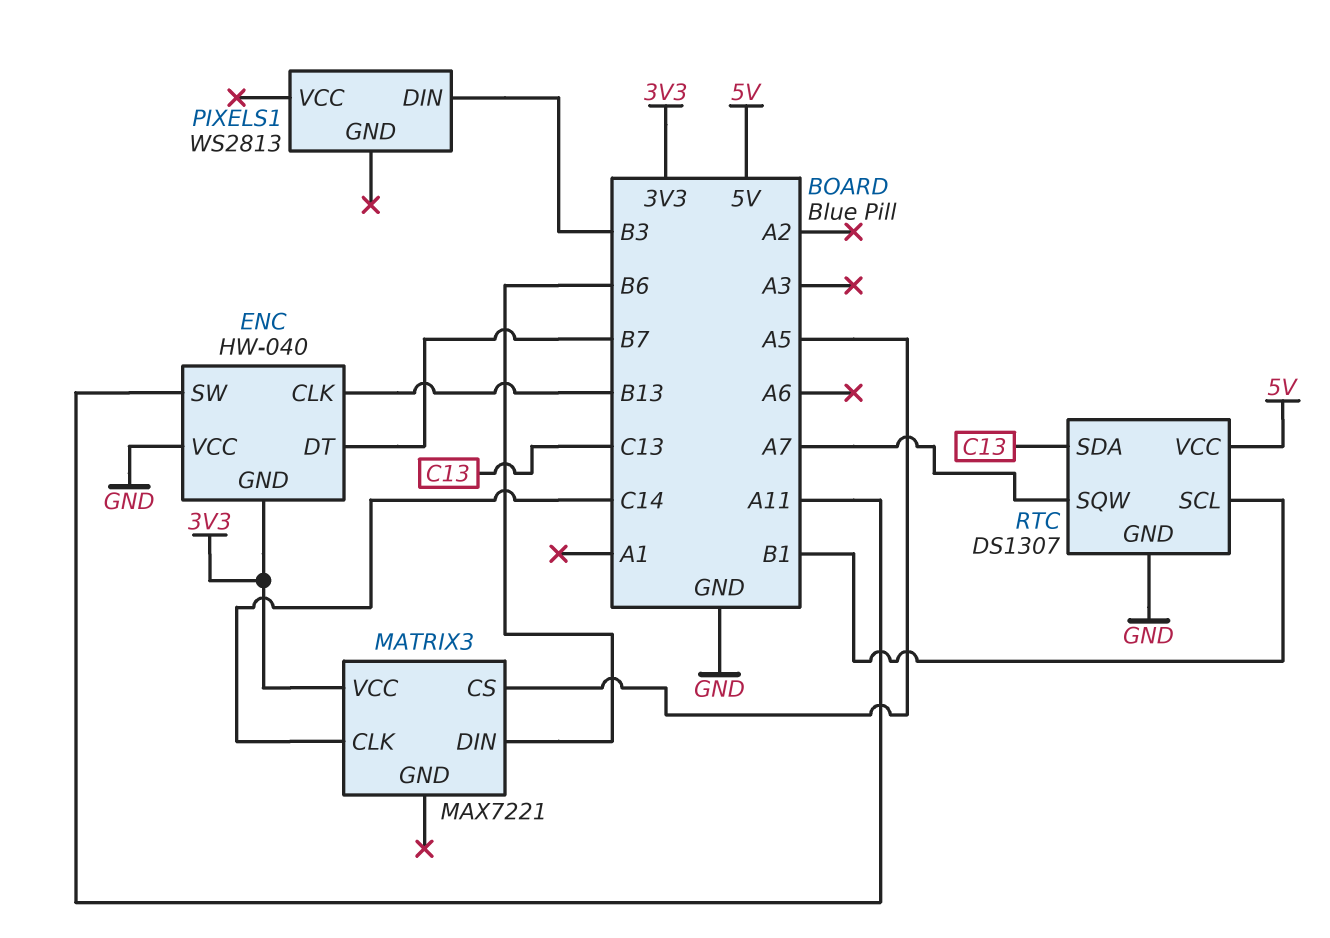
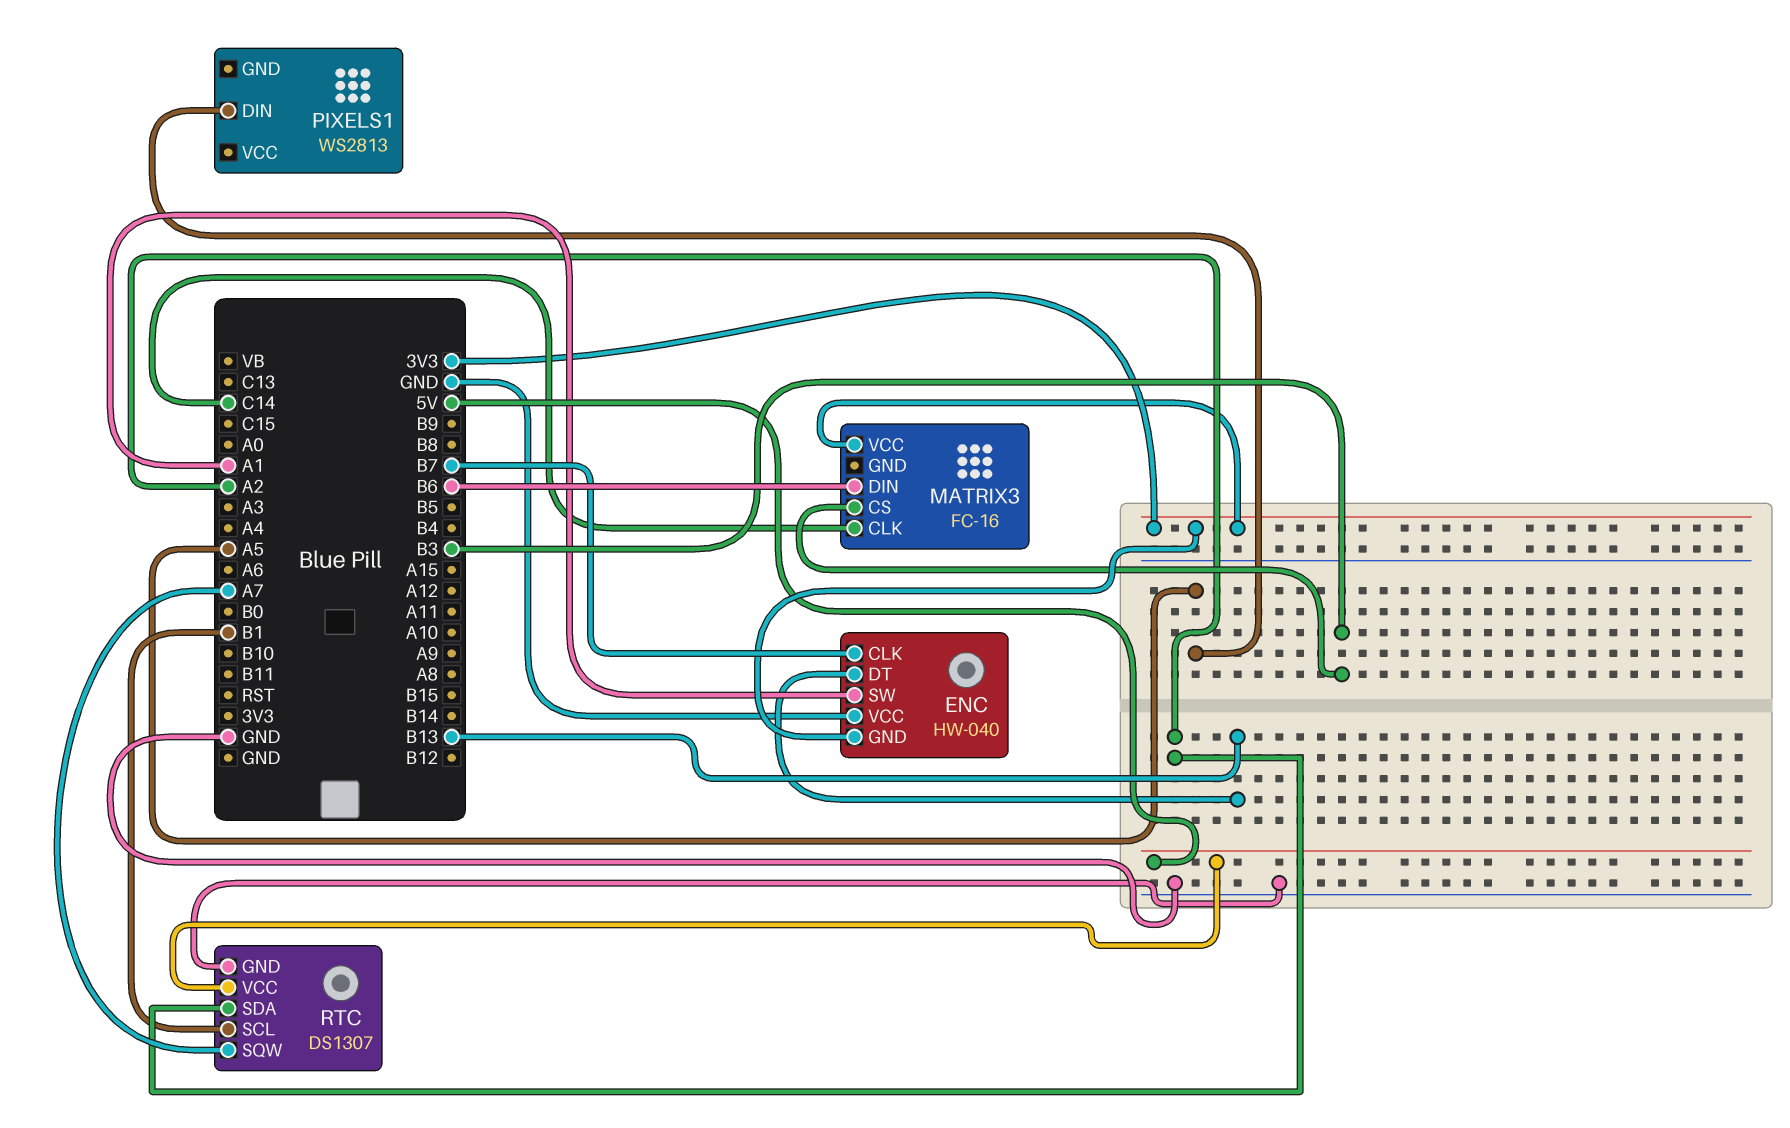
ENC pin CLK: B13 -> B7
ENC pin DT: B7 -> B13
ENC pin SW: A11 -> A1
MATRIX3: MAX7221 -> FC-16
MATRIX3 pin CS: A5 -> B3
PIXELS1 pin DIN: B3 -> A5
RTC pin SDA: C13 -> A2

